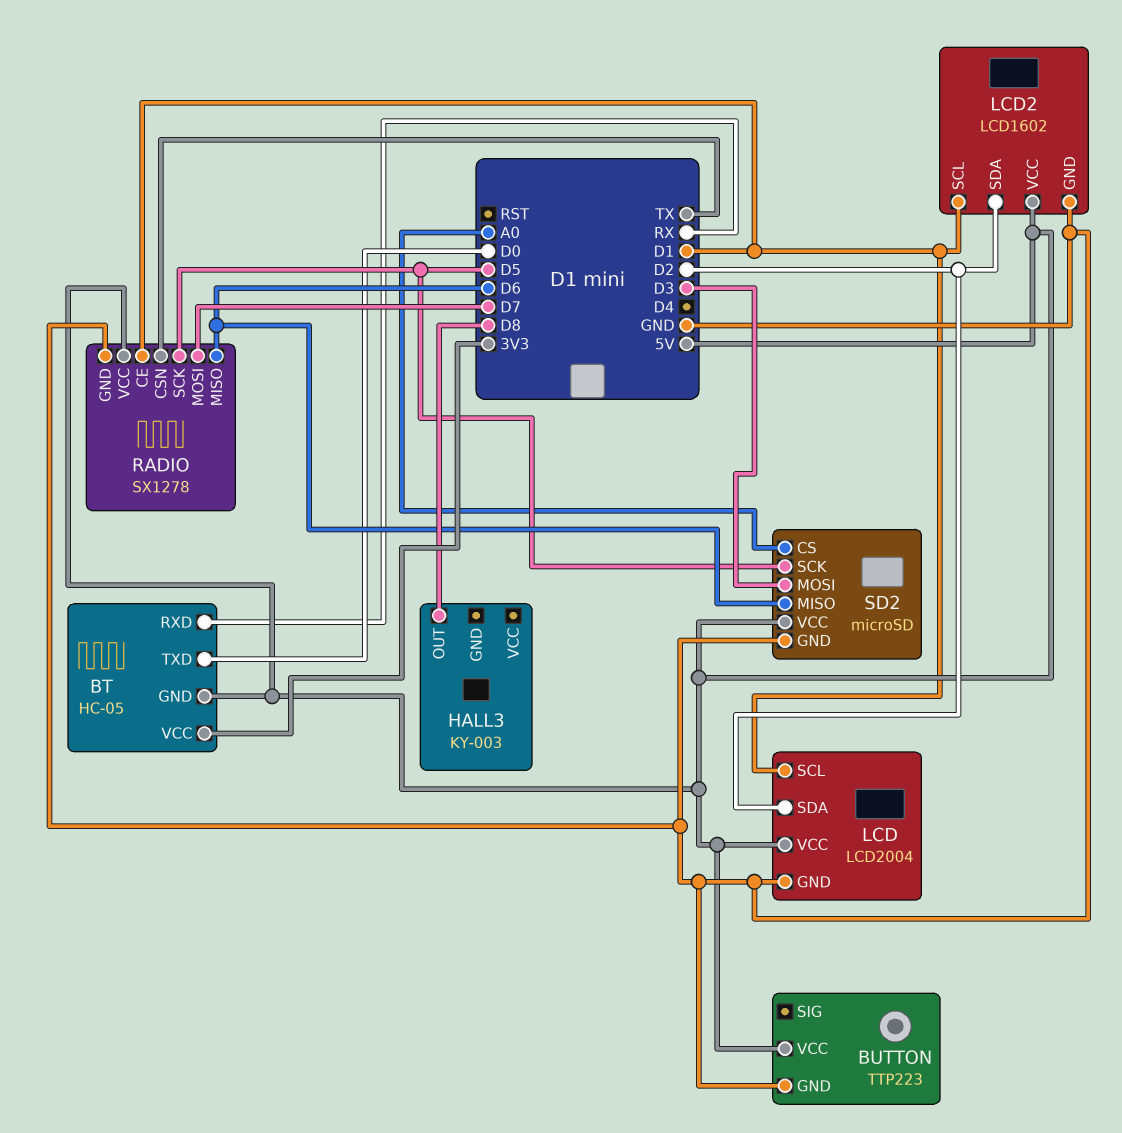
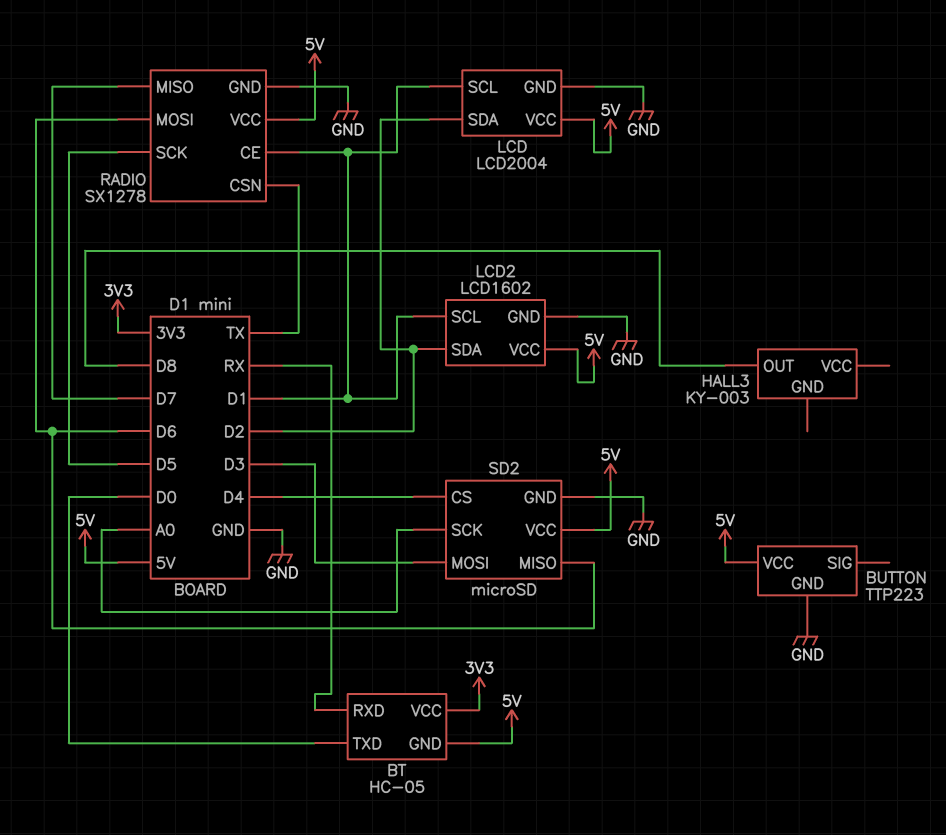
RADIO pin MISO: D6 -> D7
RADIO pin MOSI: D7 -> D6
SD2 pin CS: A0 -> D4
SD2 pin SCK: D5 -> A0

